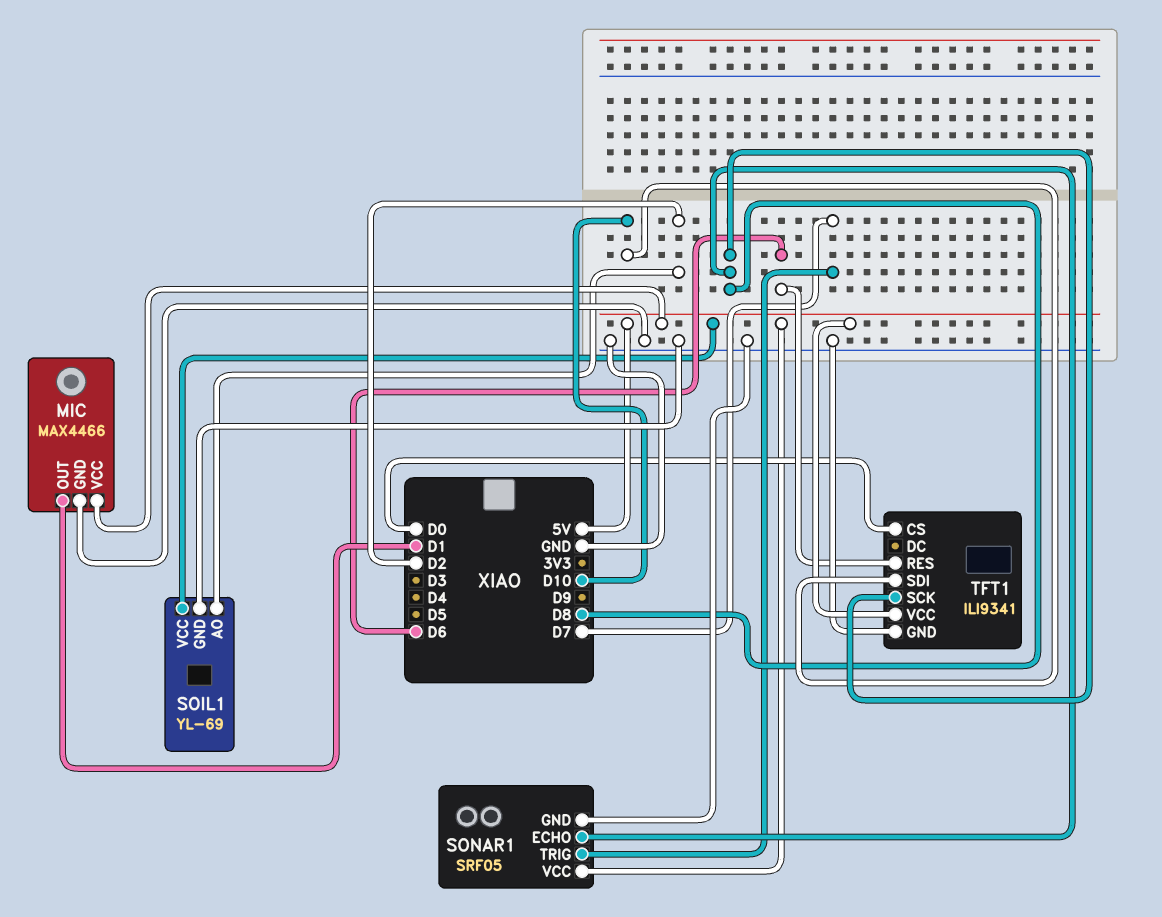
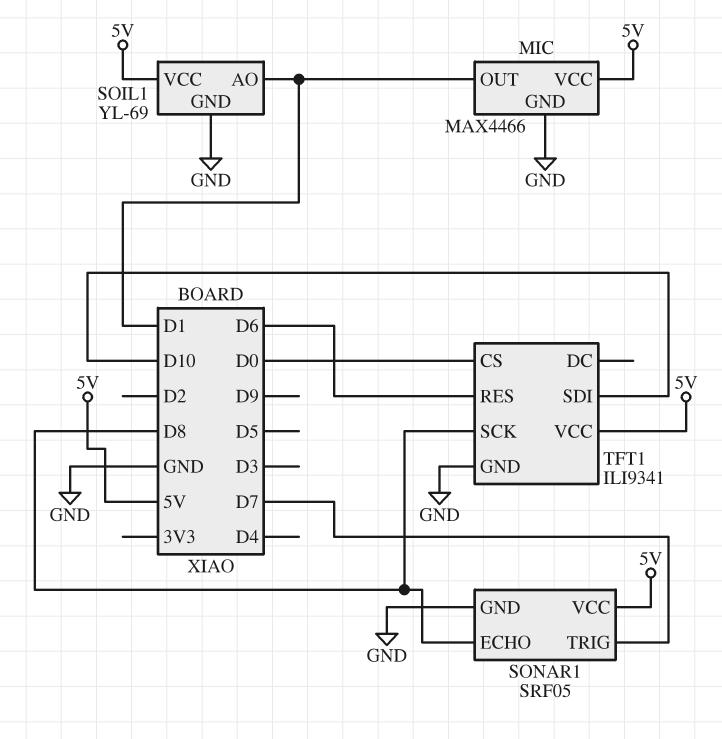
SOIL1 pin AO: D2 -> D1

